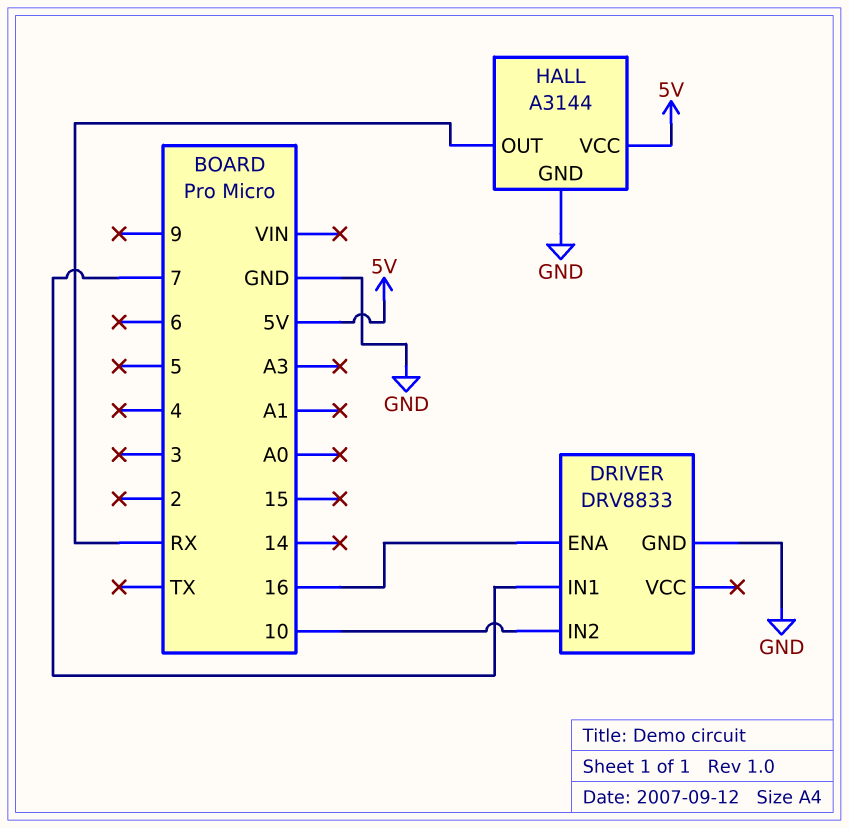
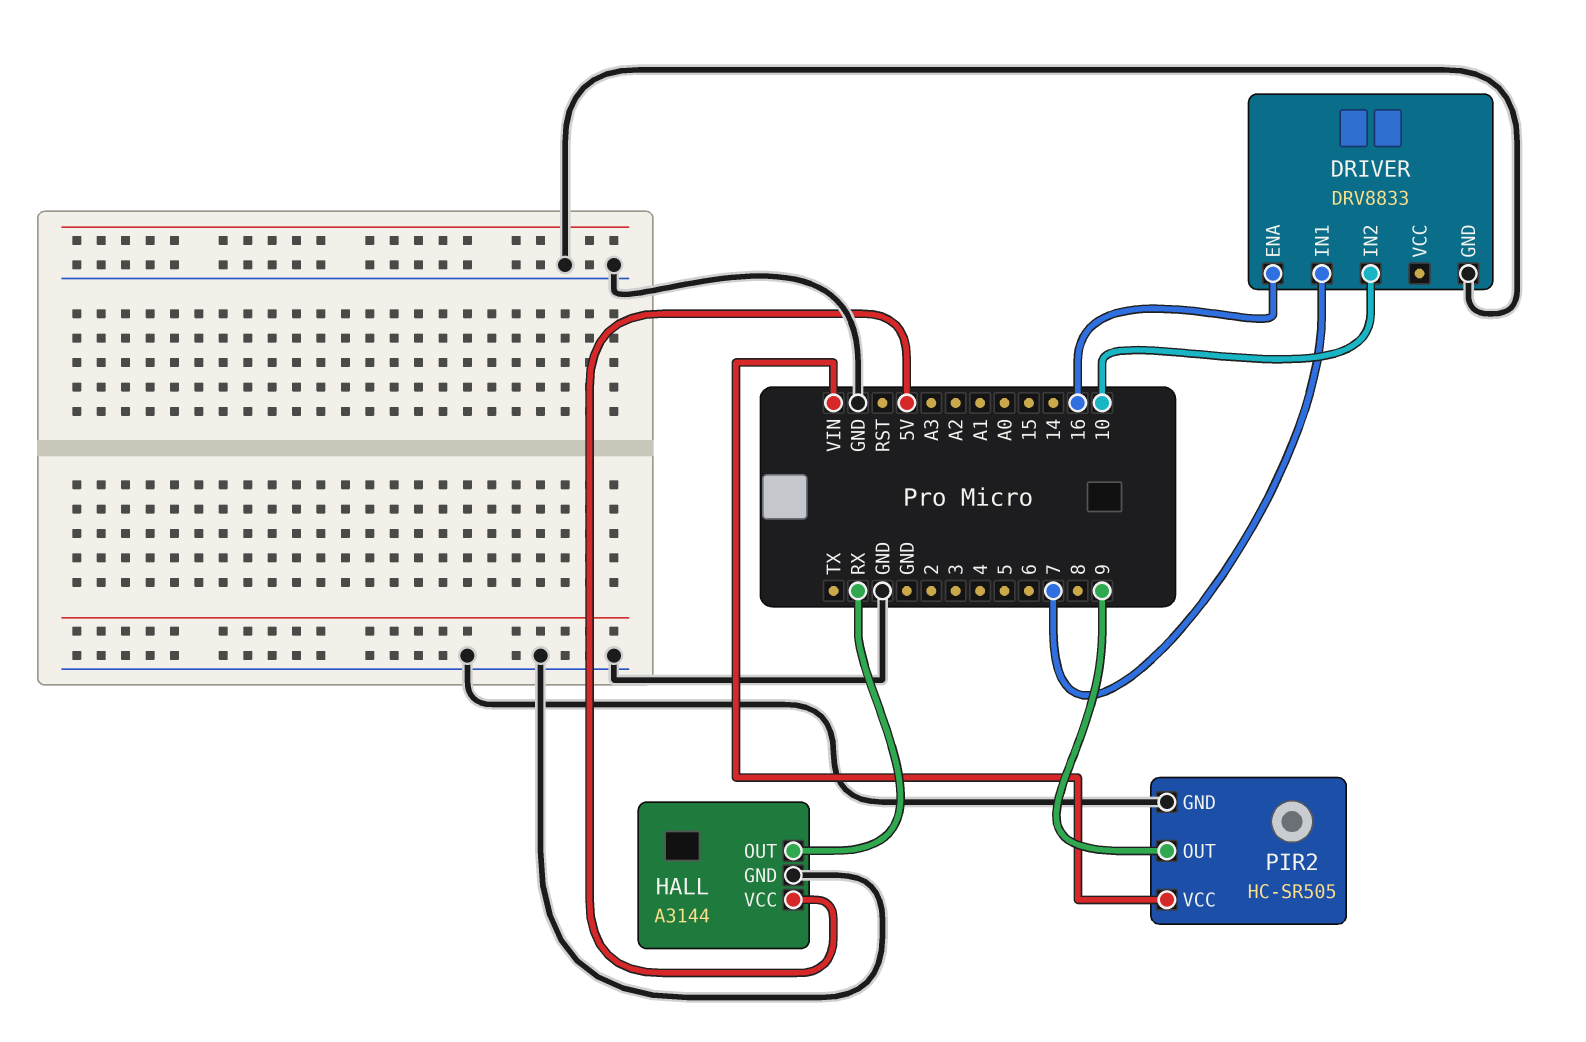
PIR2: none -> HC-SR505
PIR2 pin GND: none -> GND
PIR2 pin OUT: none -> 9
PIR2 pin VCC: none -> VIN

